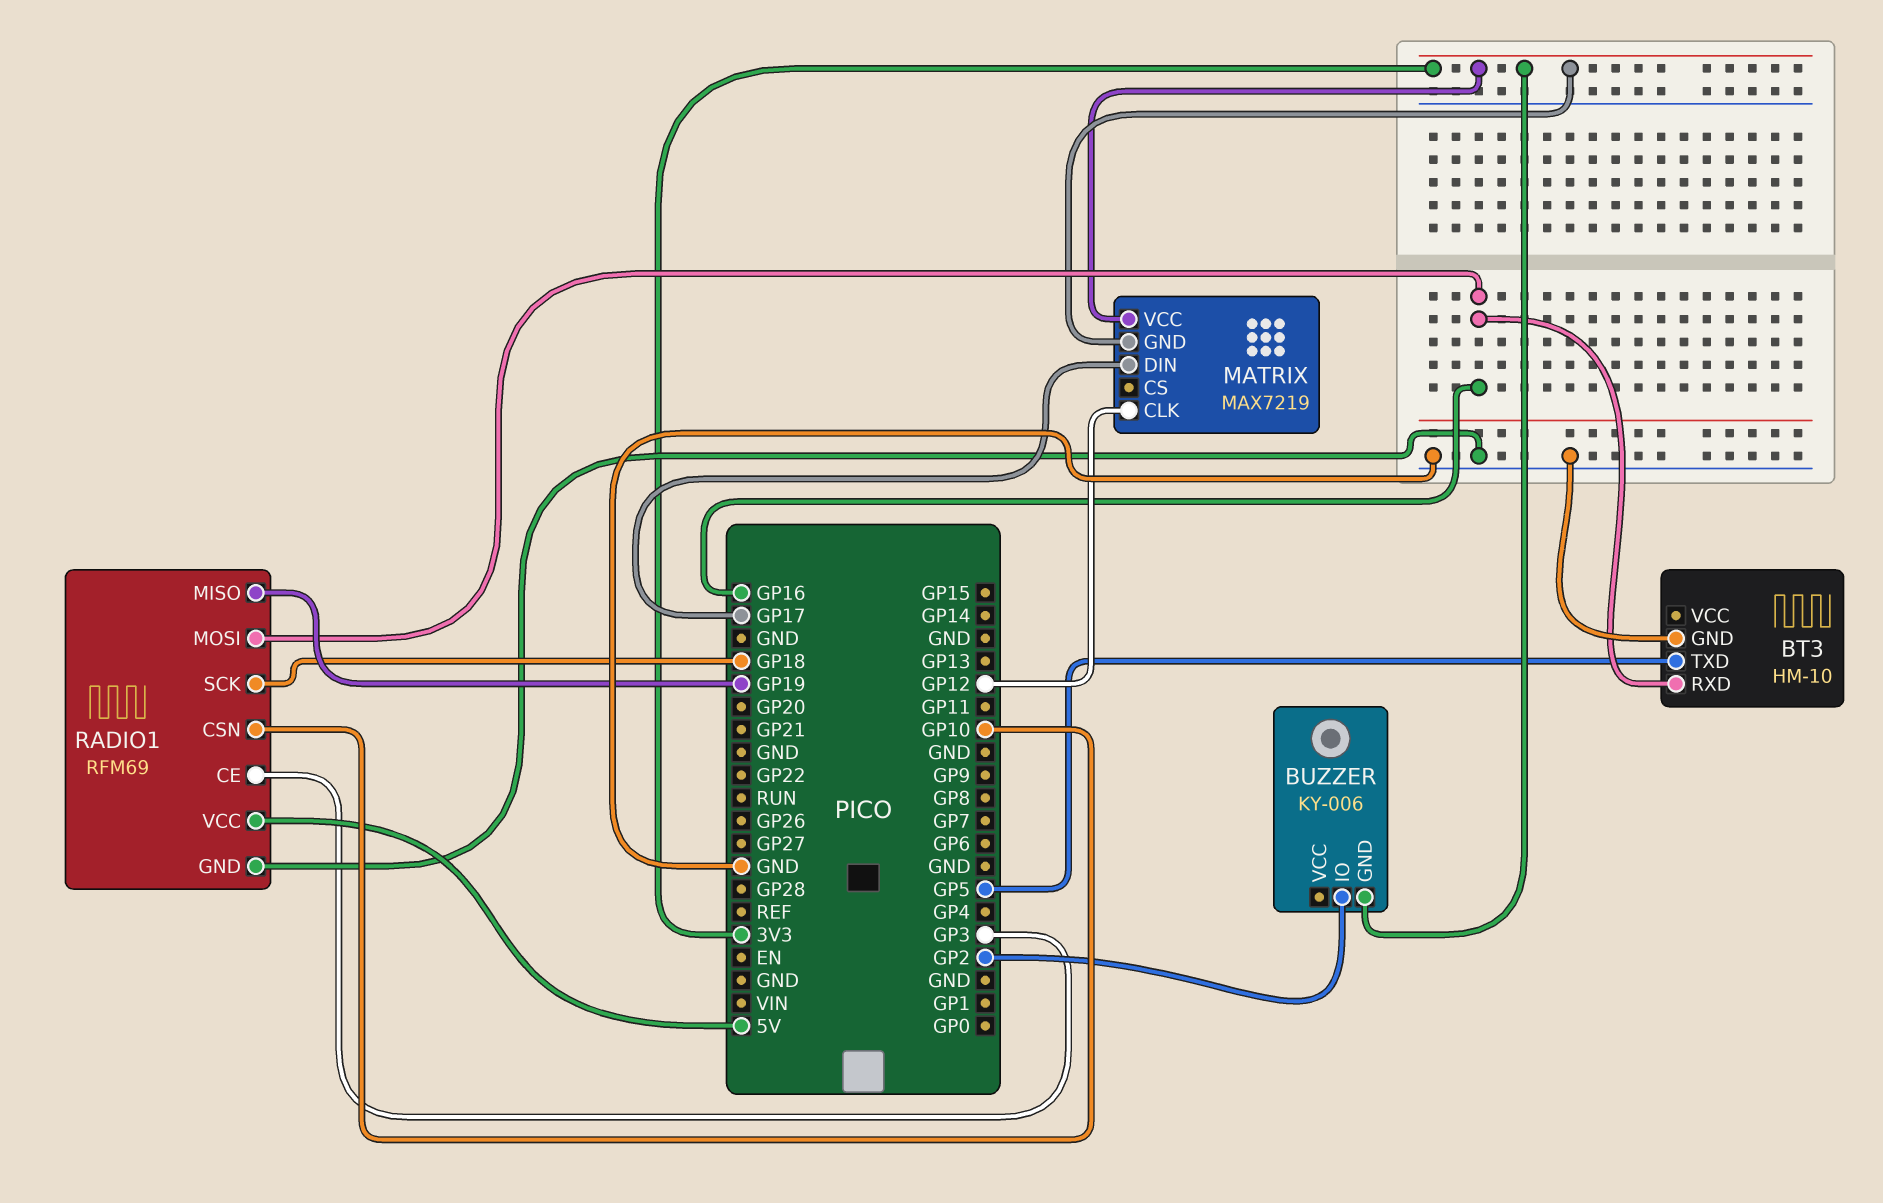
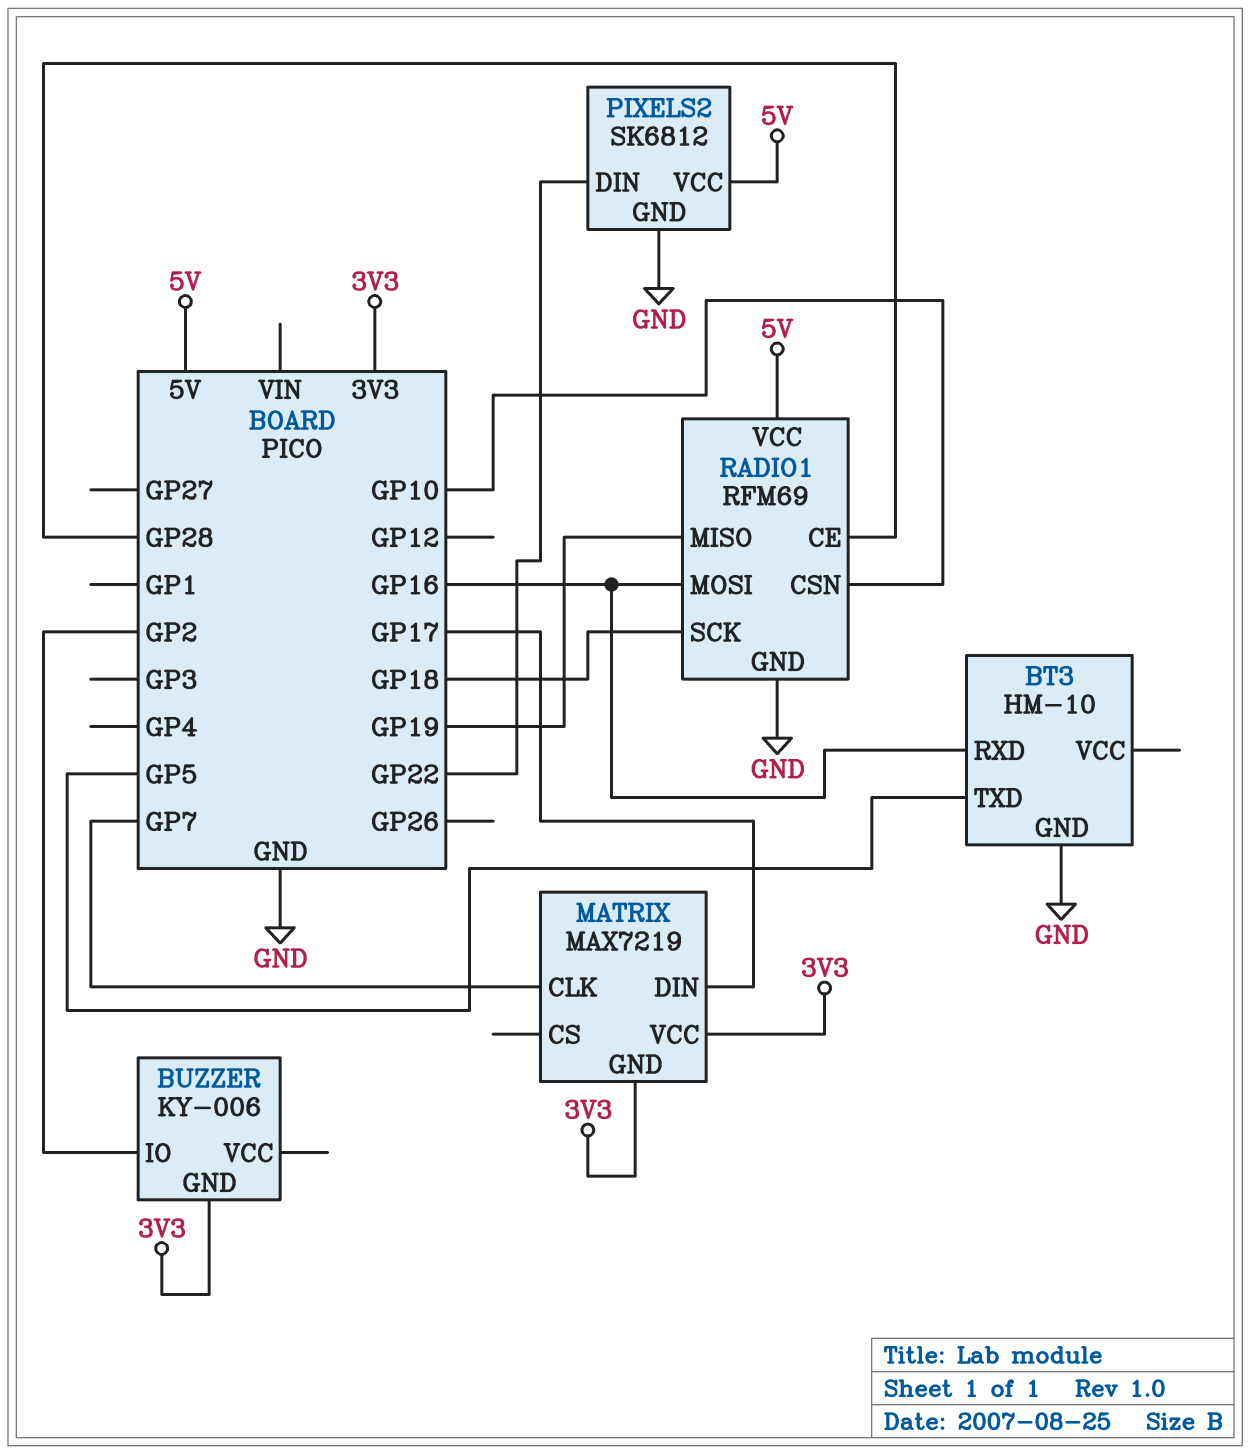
MATRIX pin CLK: GP12 -> GP7
PIXELS2: none -> SK6812
PIXELS2 pin DIN: none -> GP22
PIXELS2 pin GND: none -> GND
PIXELS2 pin VCC: none -> 5V
RADIO1 pin CE: GP3 -> GP28

